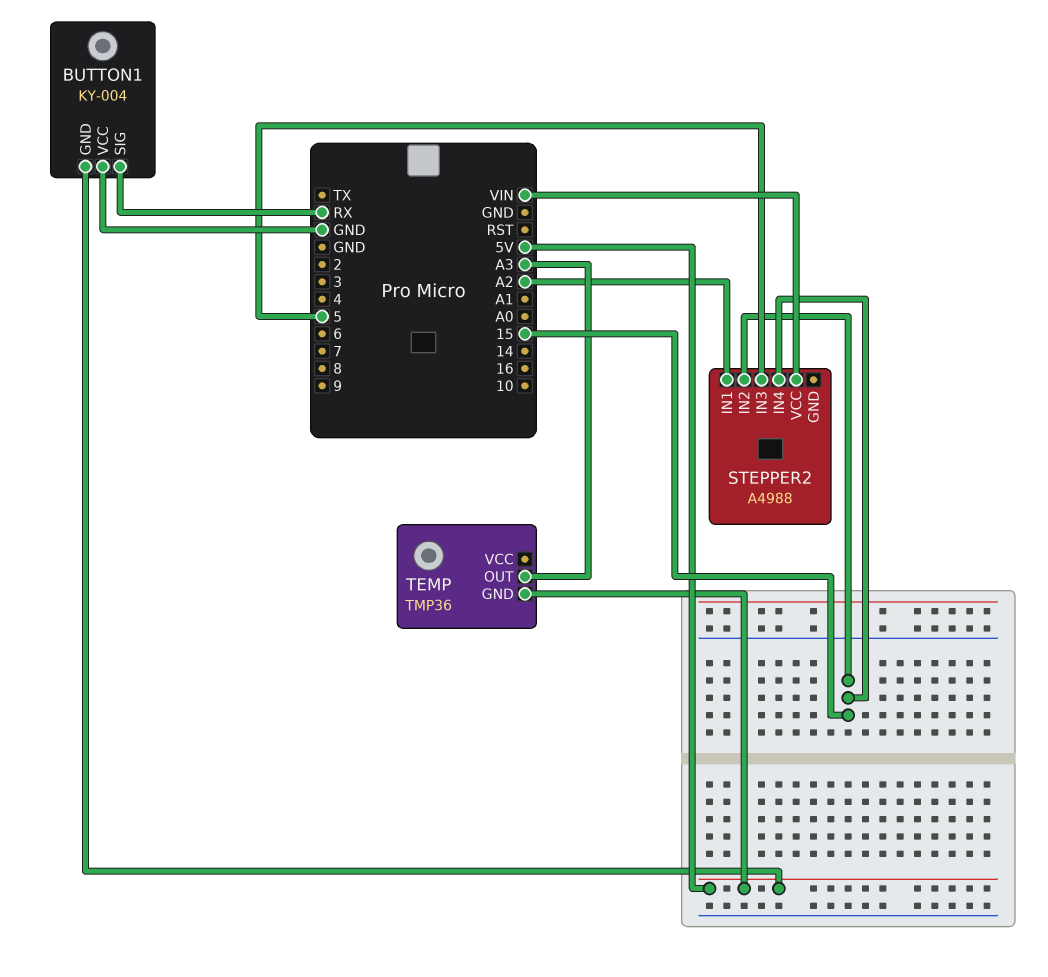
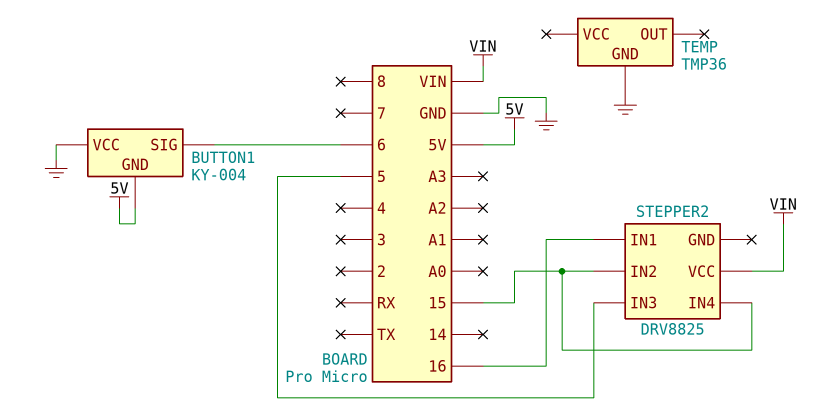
BUTTON1 pin SIG: RX -> 6
STEPPER2: A4988 -> DRV8825
STEPPER2 pin IN1: A2 -> 16
TEMP pin GND: 5V -> GND
TEMP pin OUT: A3 -> none

